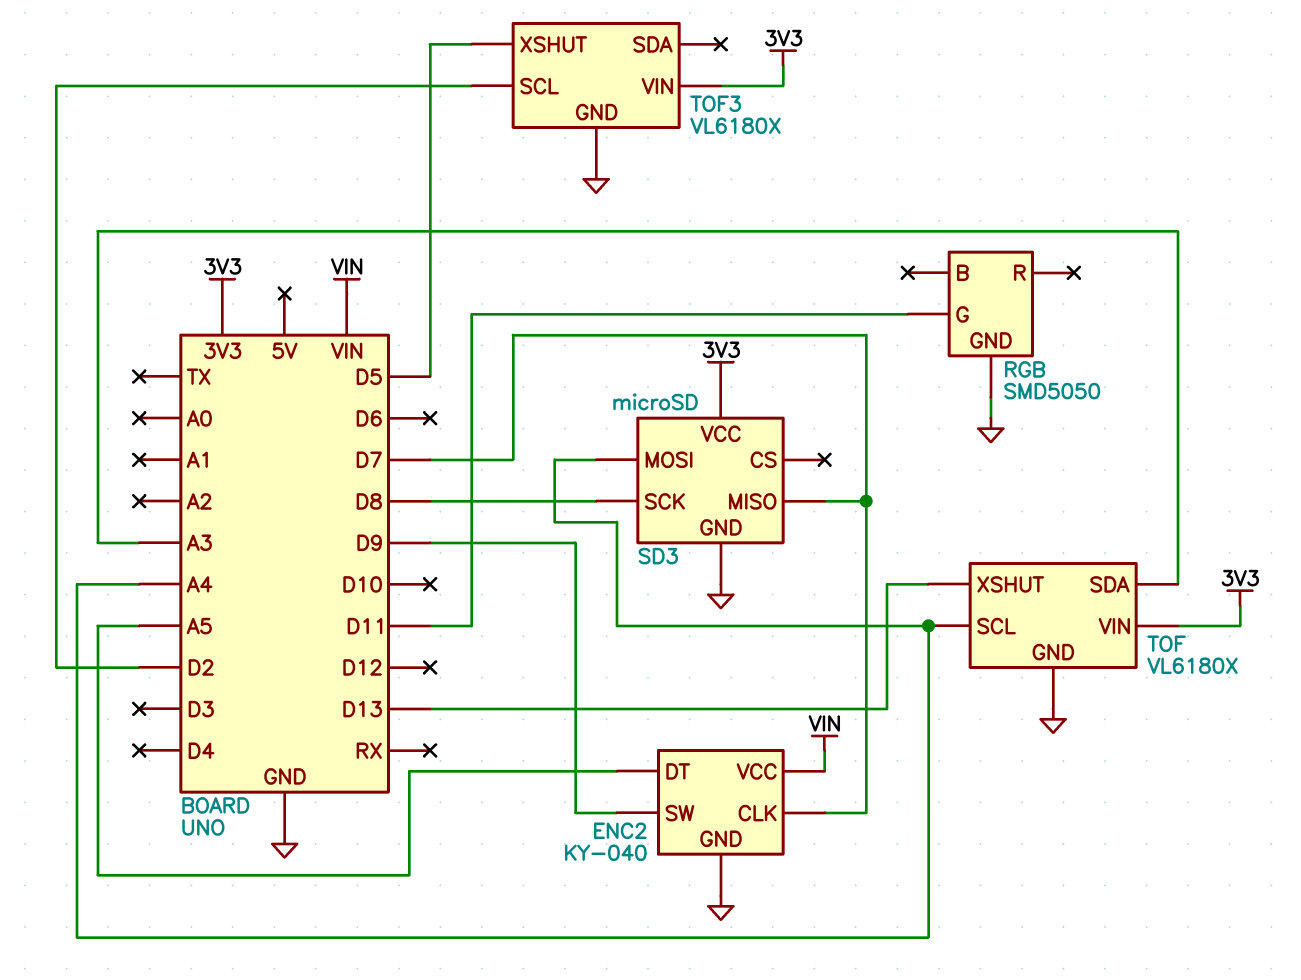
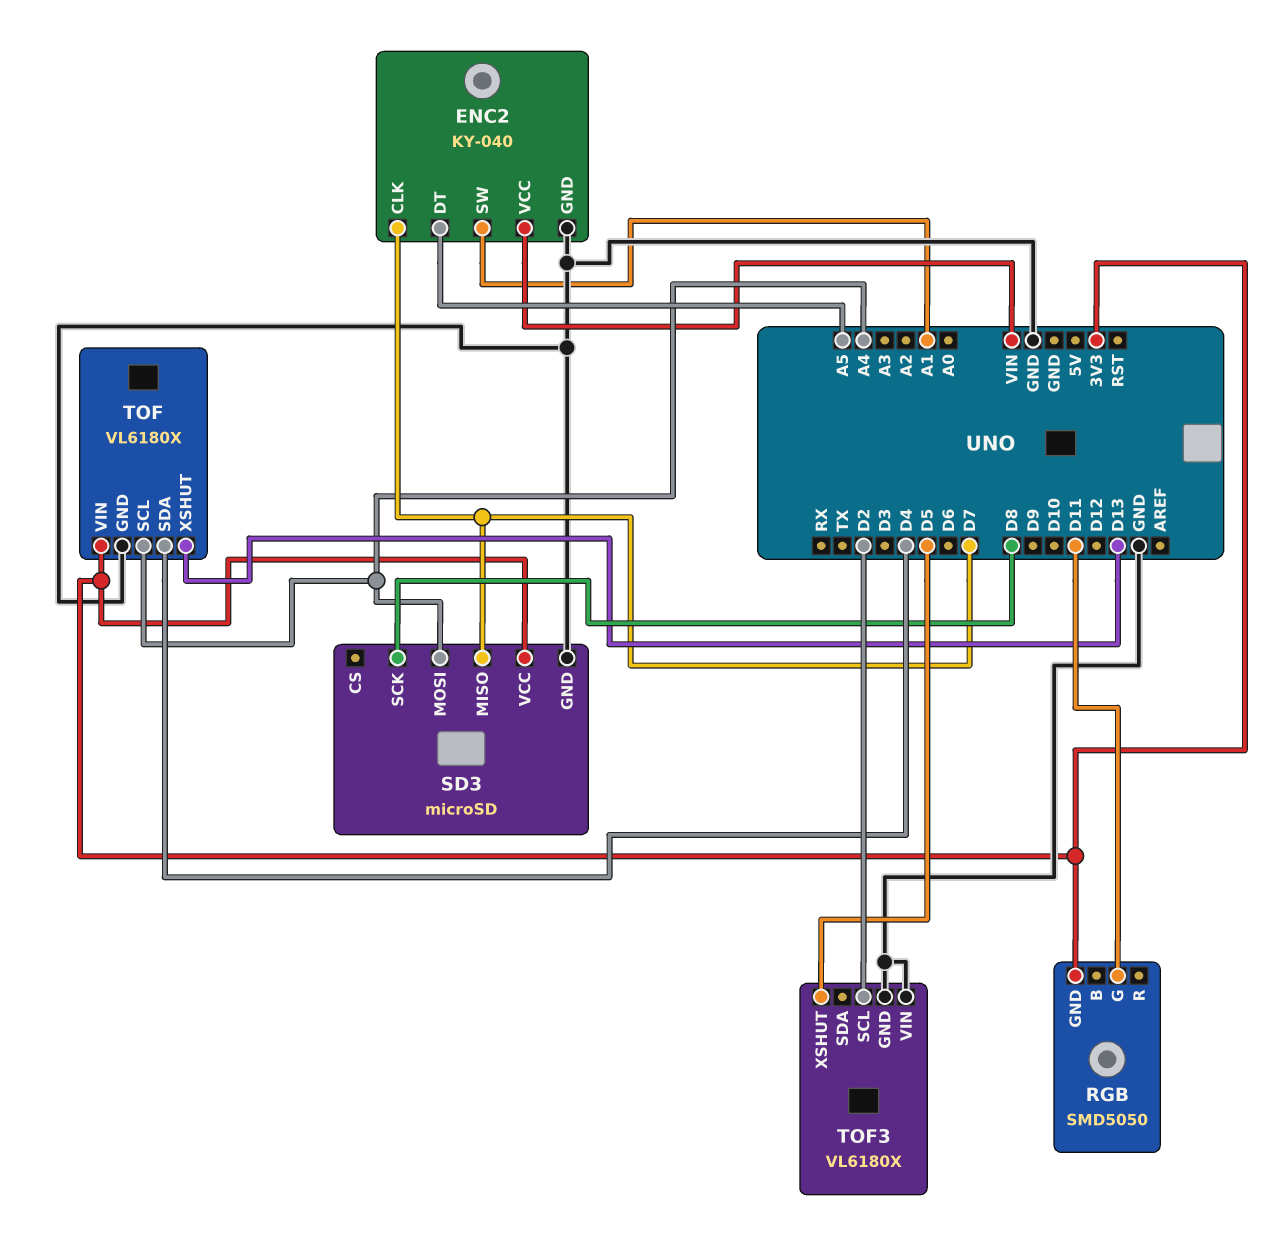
ENC2 pin SW: D9 -> A1
RGB pin GND: GND -> 3V3
TOF pin SDA: A3 -> D4
TOF3 pin VIN: 3V3 -> GND

